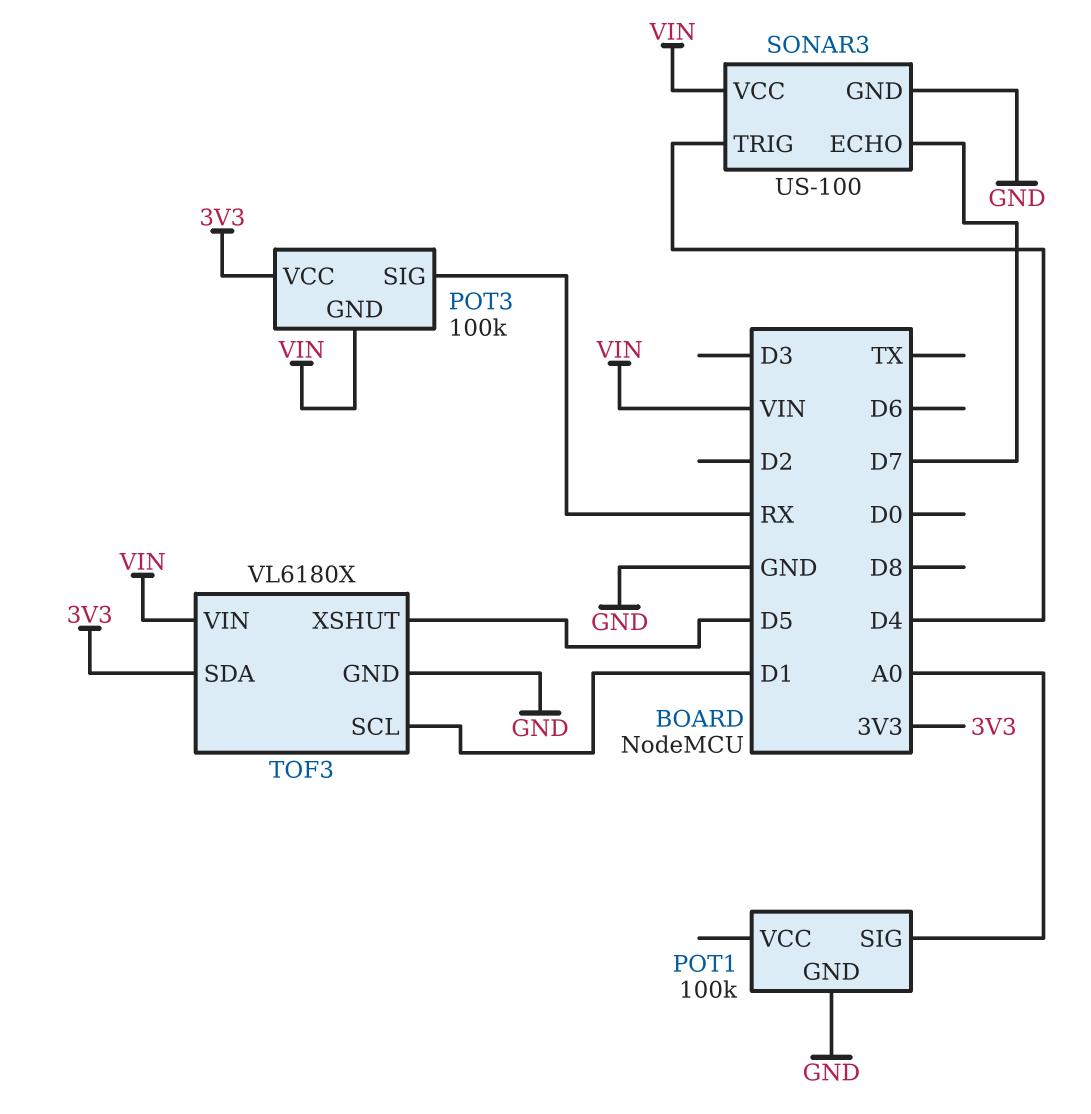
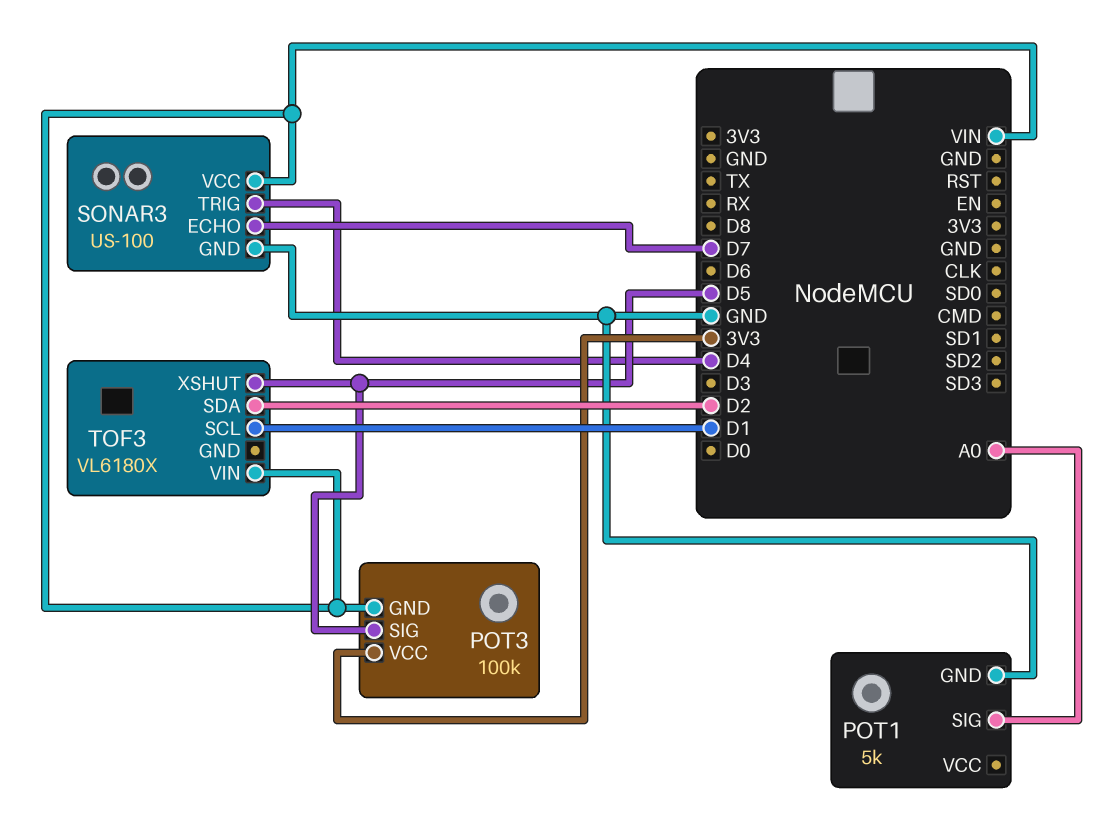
POT1: 100k -> 5k
POT3 pin SIG: RX -> D5
TOF3 pin GND: GND -> none
TOF3 pin SDA: 3V3 -> D2

